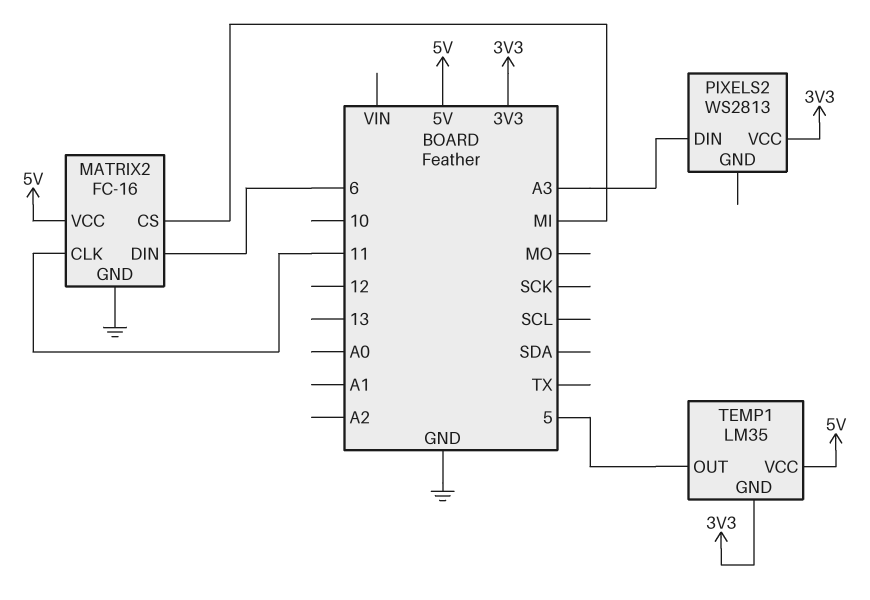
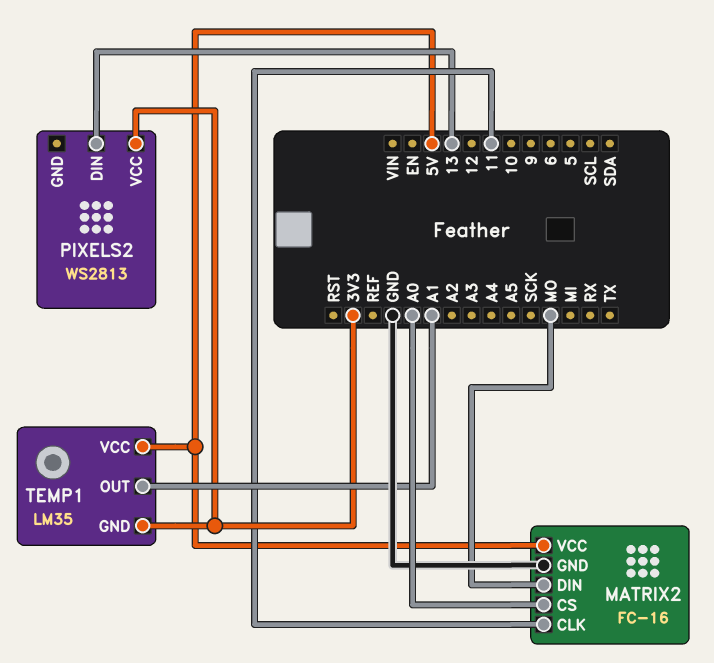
MATRIX2 pin CS: MI -> A0
MATRIX2 pin DIN: 6 -> MO
PIXELS2 pin DIN: A3 -> 13
TEMP1 pin OUT: 5 -> A1

